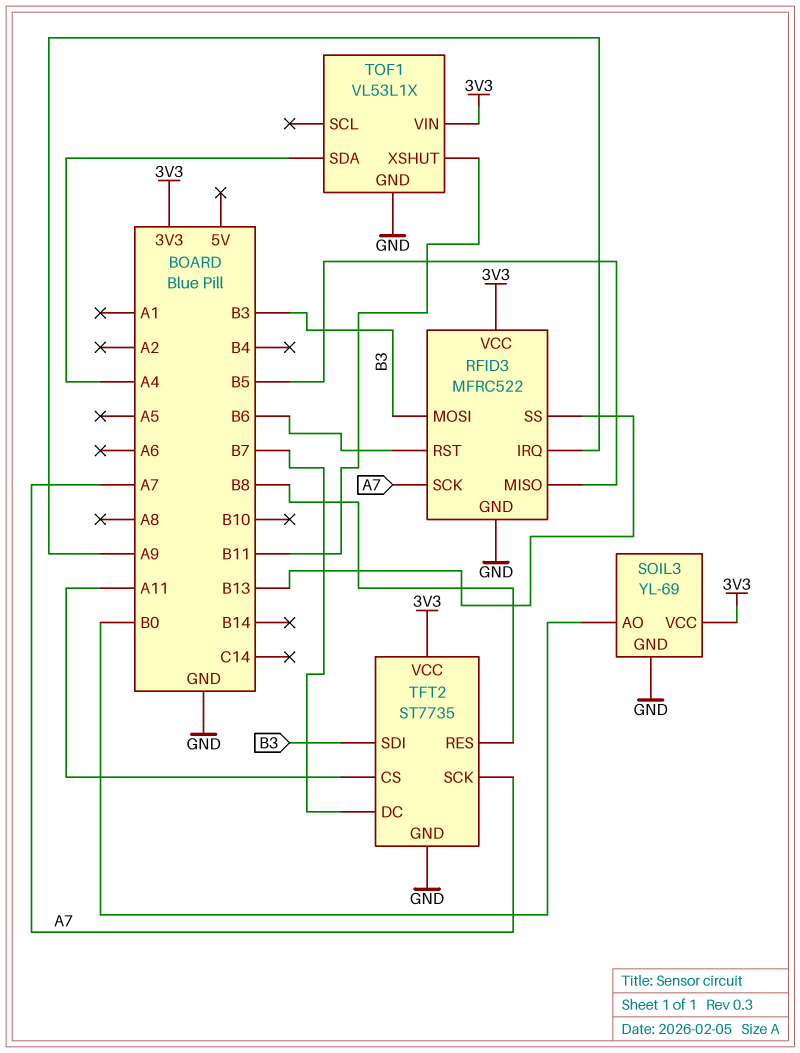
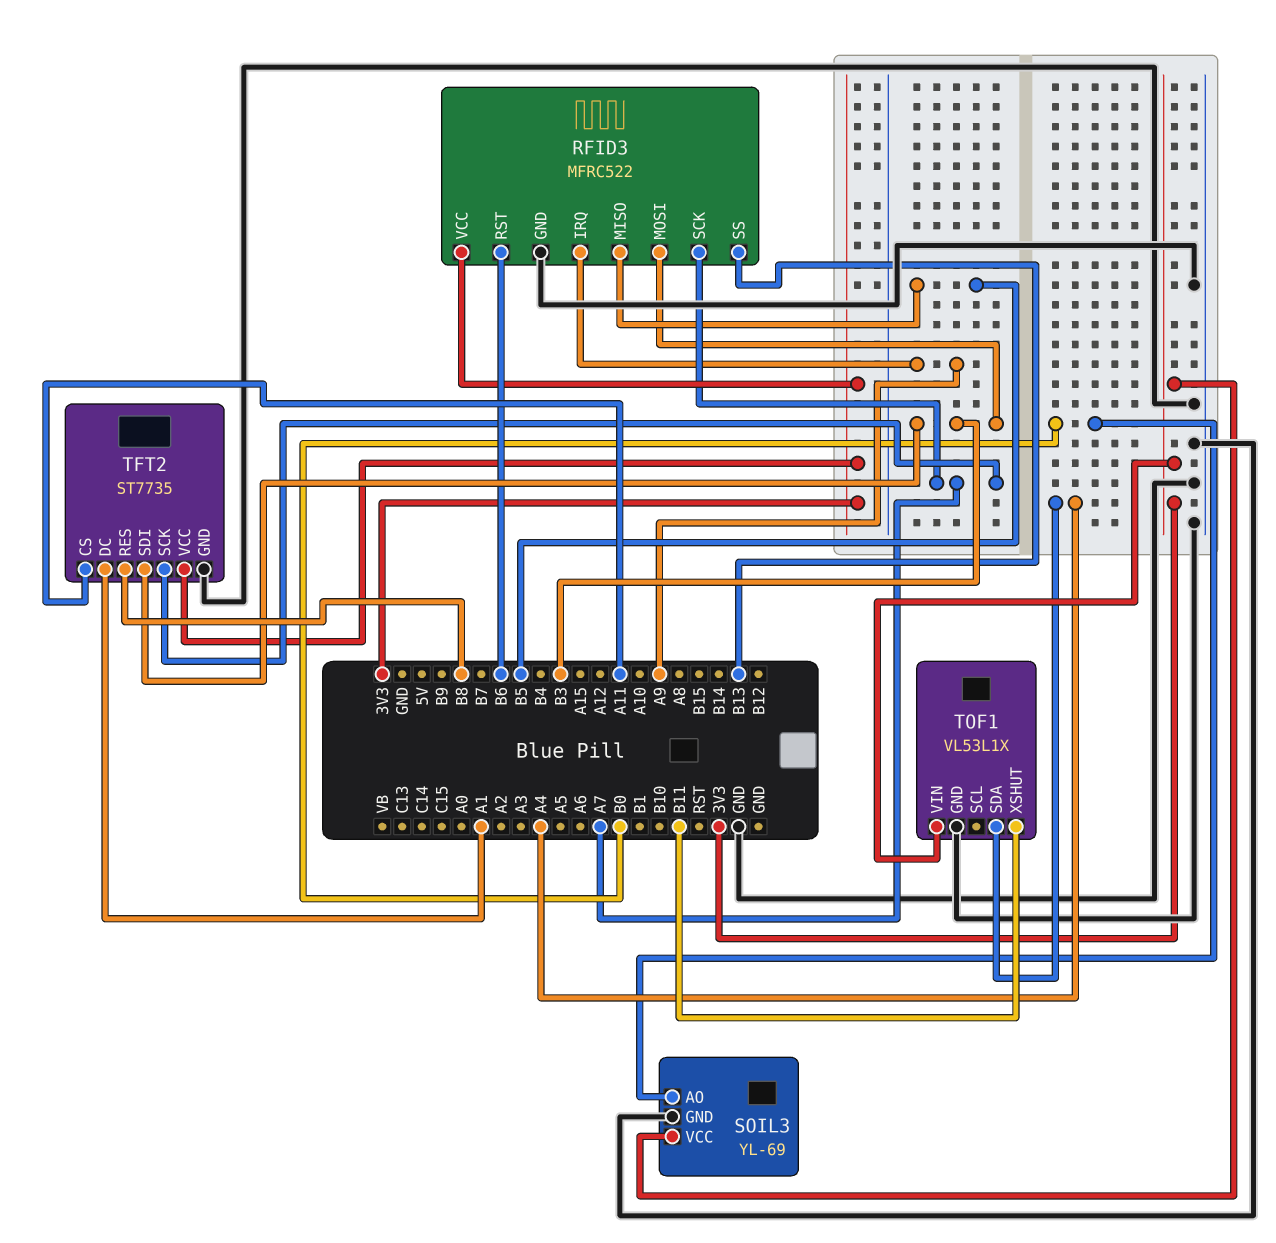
TFT2 pin DC: B7 -> A1

